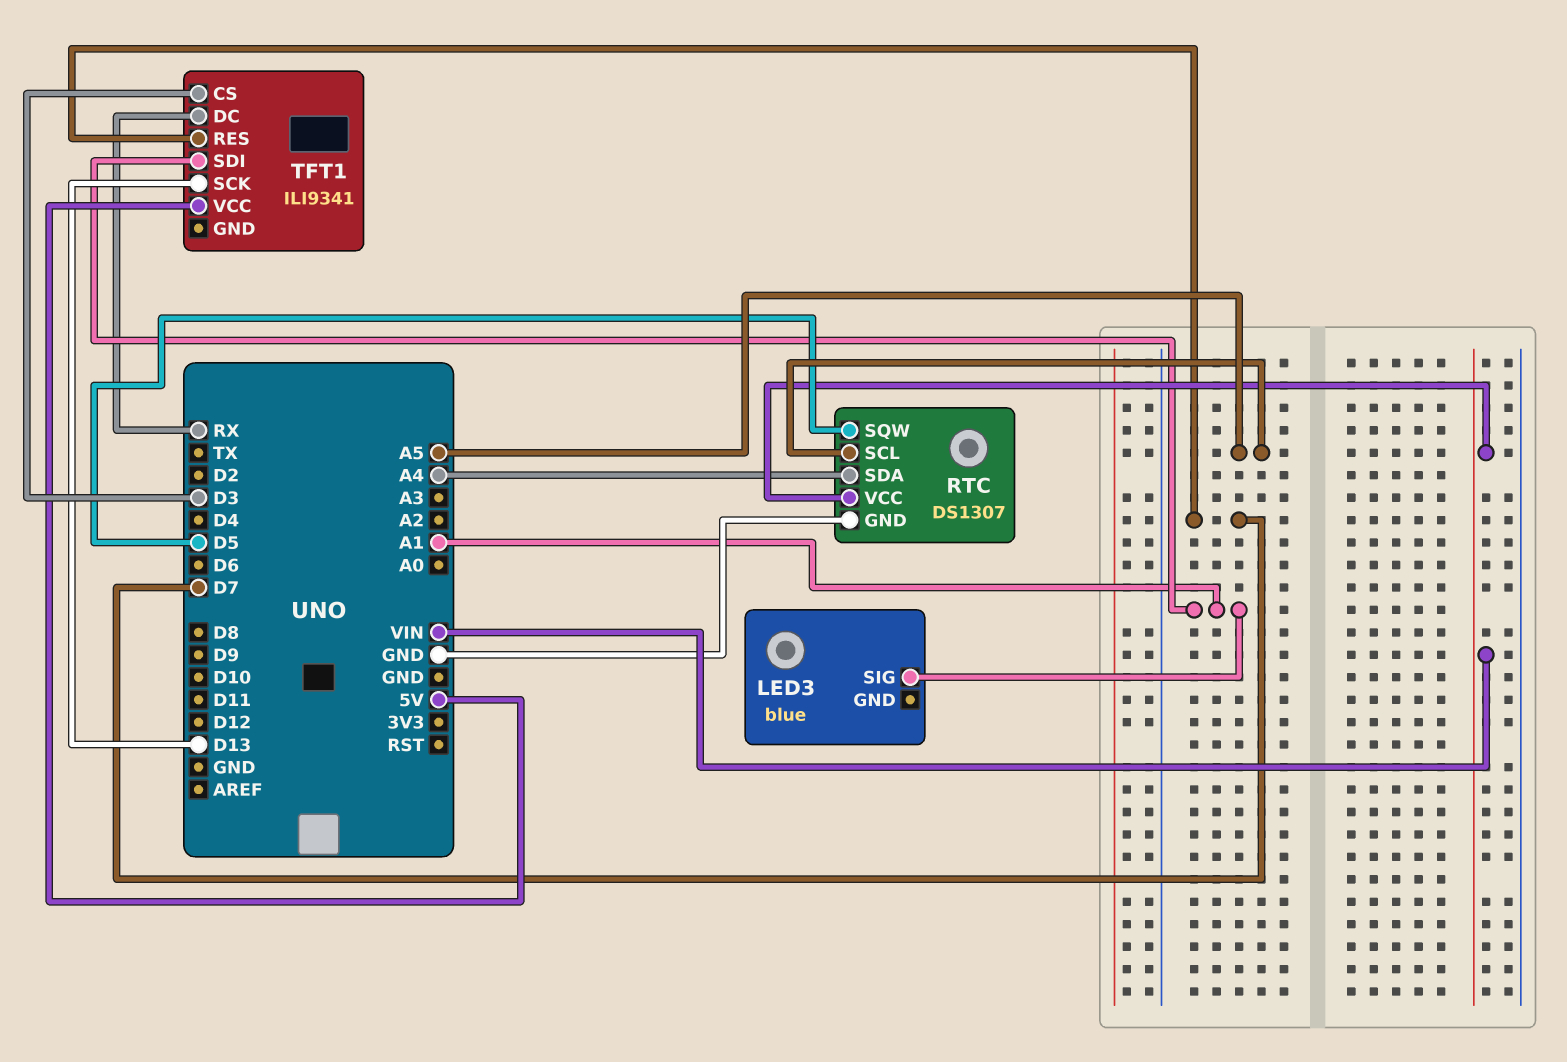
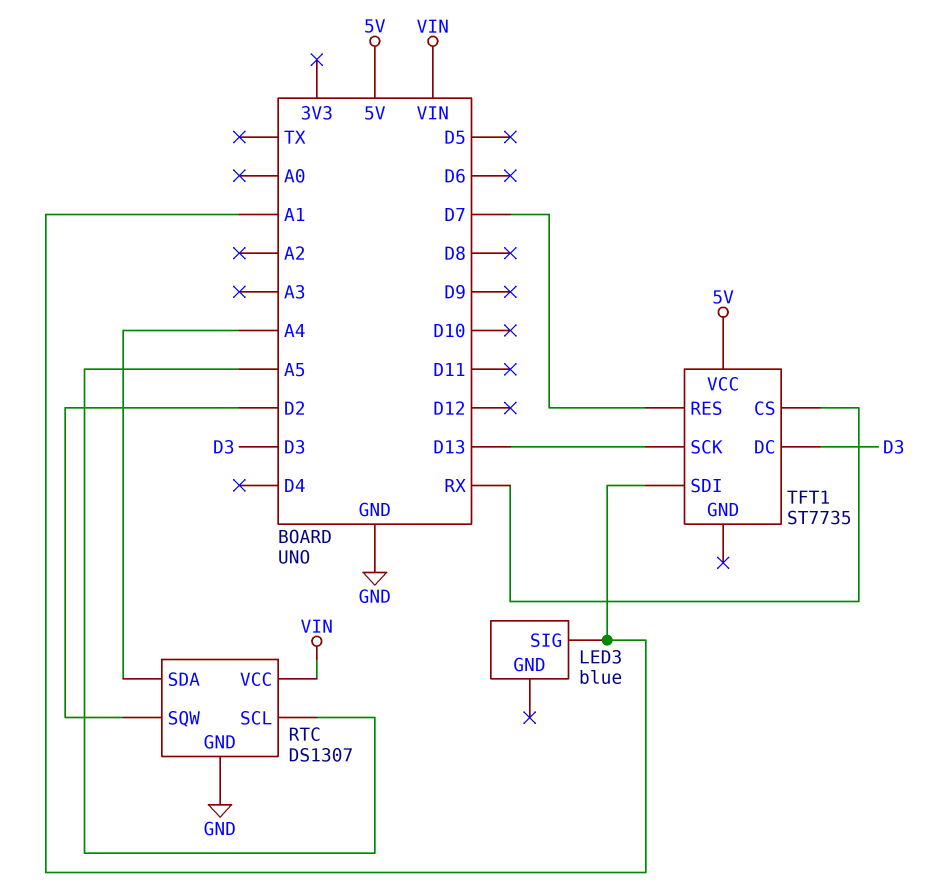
RTC pin SQW: D5 -> D2
TFT1: ILI9341 -> ST7735
TFT1 pin CS: D3 -> RX
TFT1 pin DC: RX -> D3

